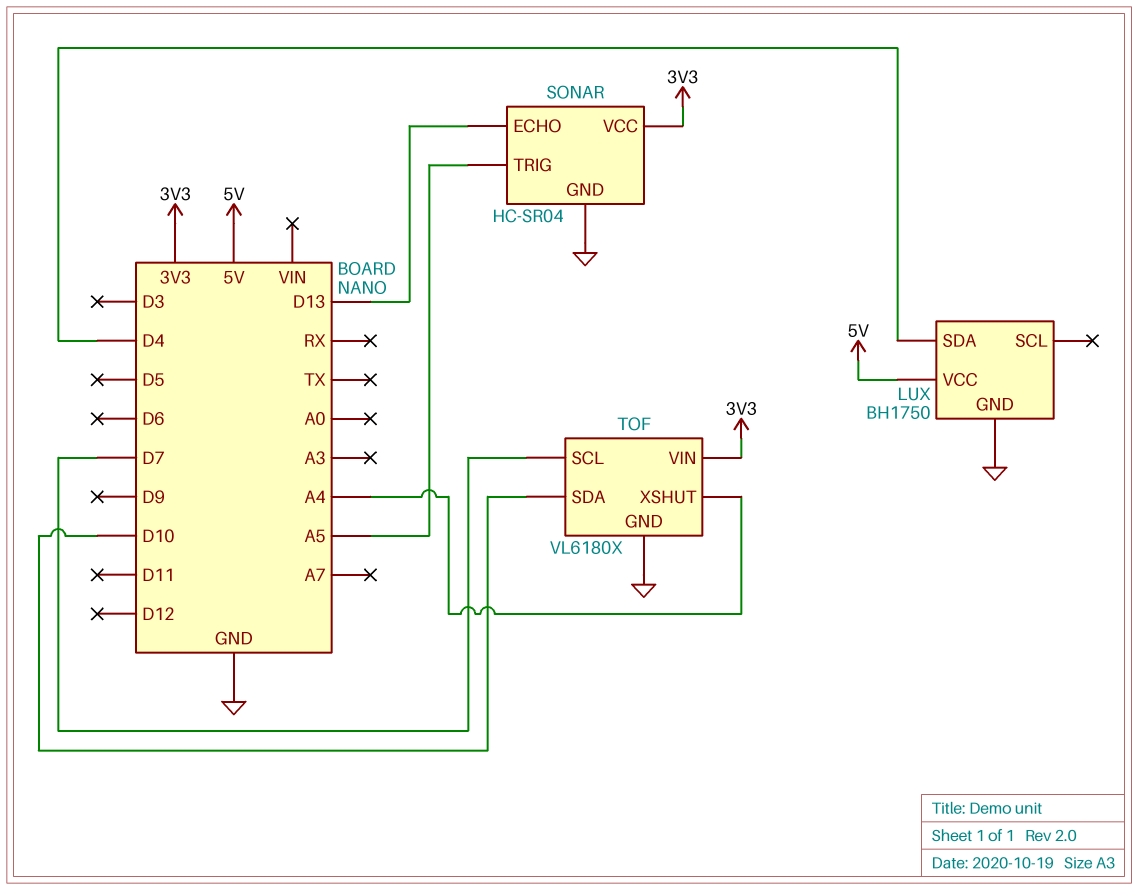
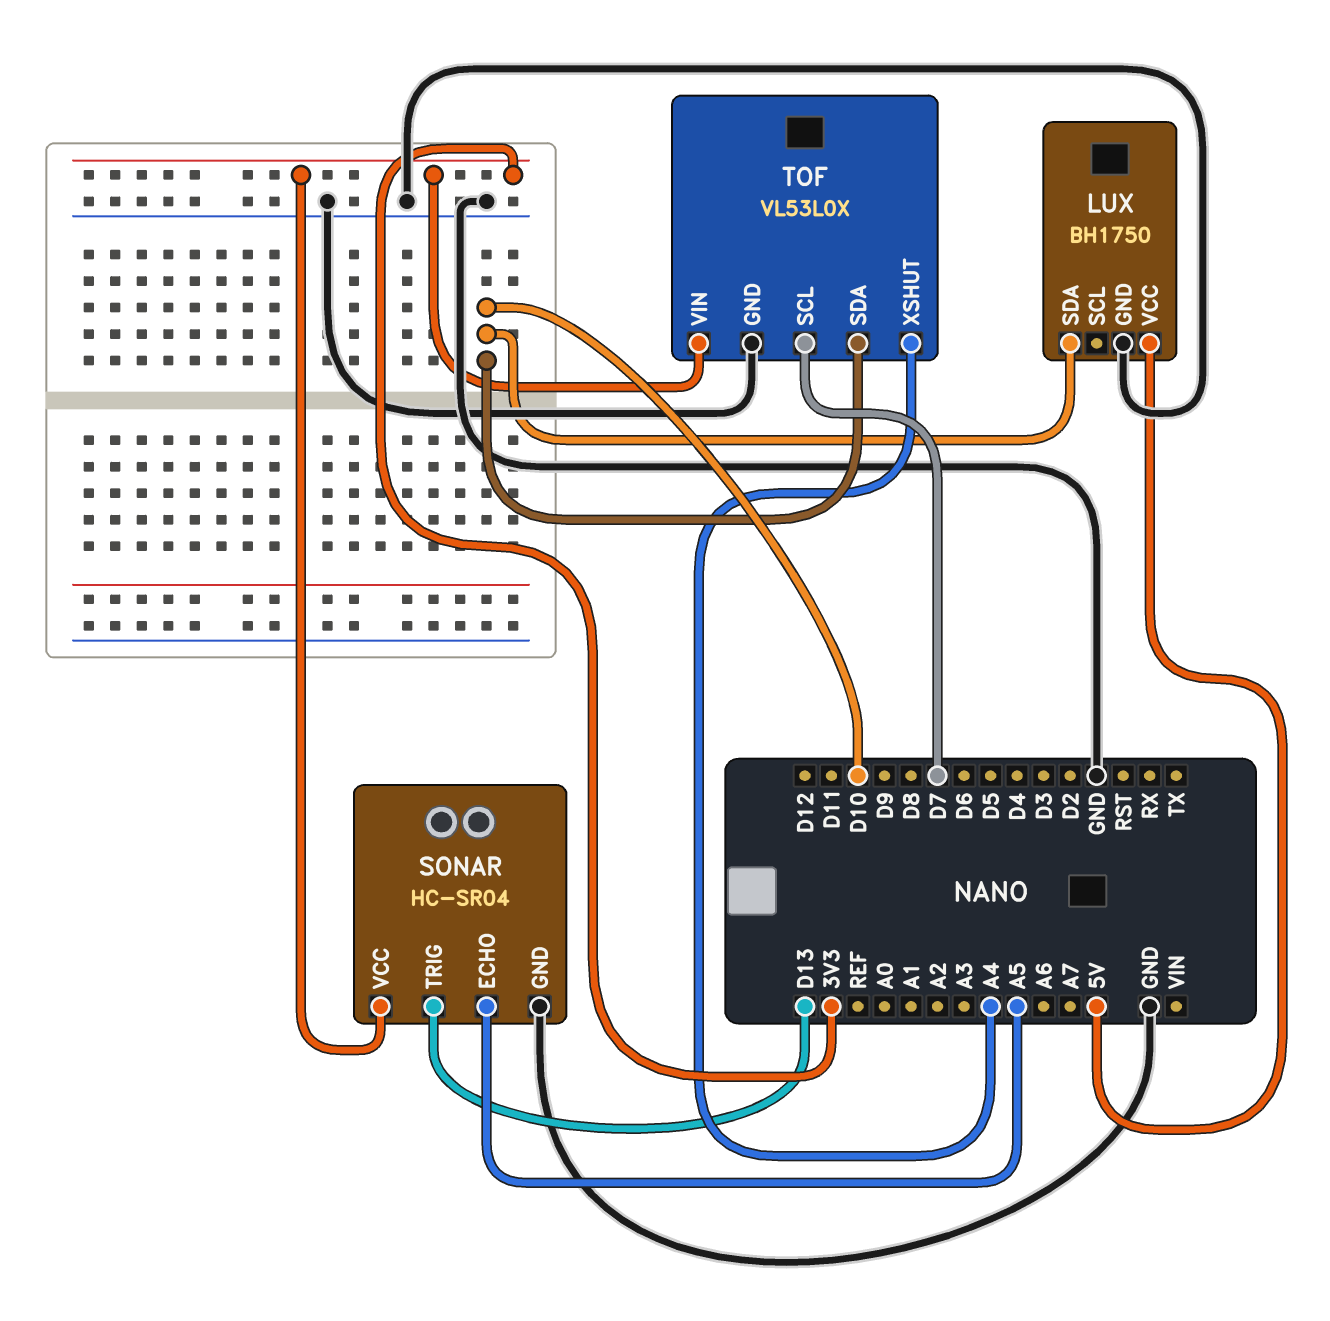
LUX pin SDA: D4 -> D10
SONAR pin ECHO: D13 -> A5
SONAR pin TRIG: A5 -> D13
TOF: VL6180X -> VL53L0X

